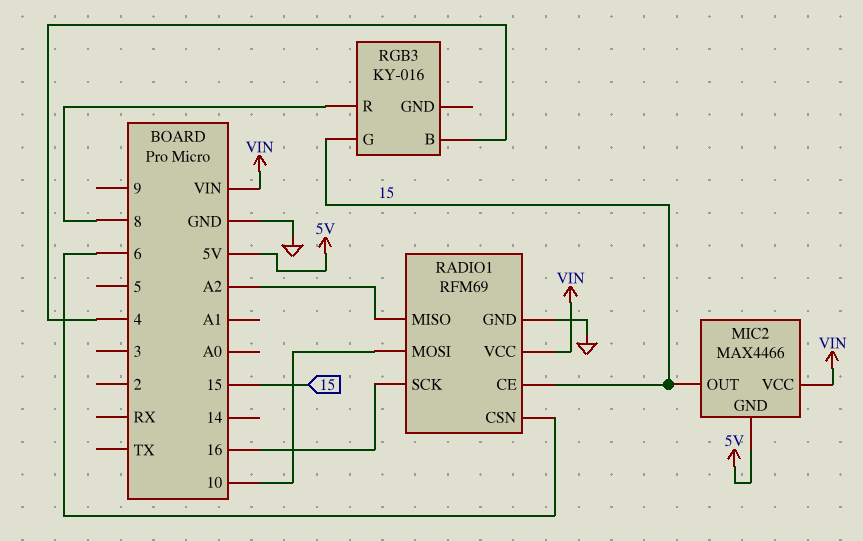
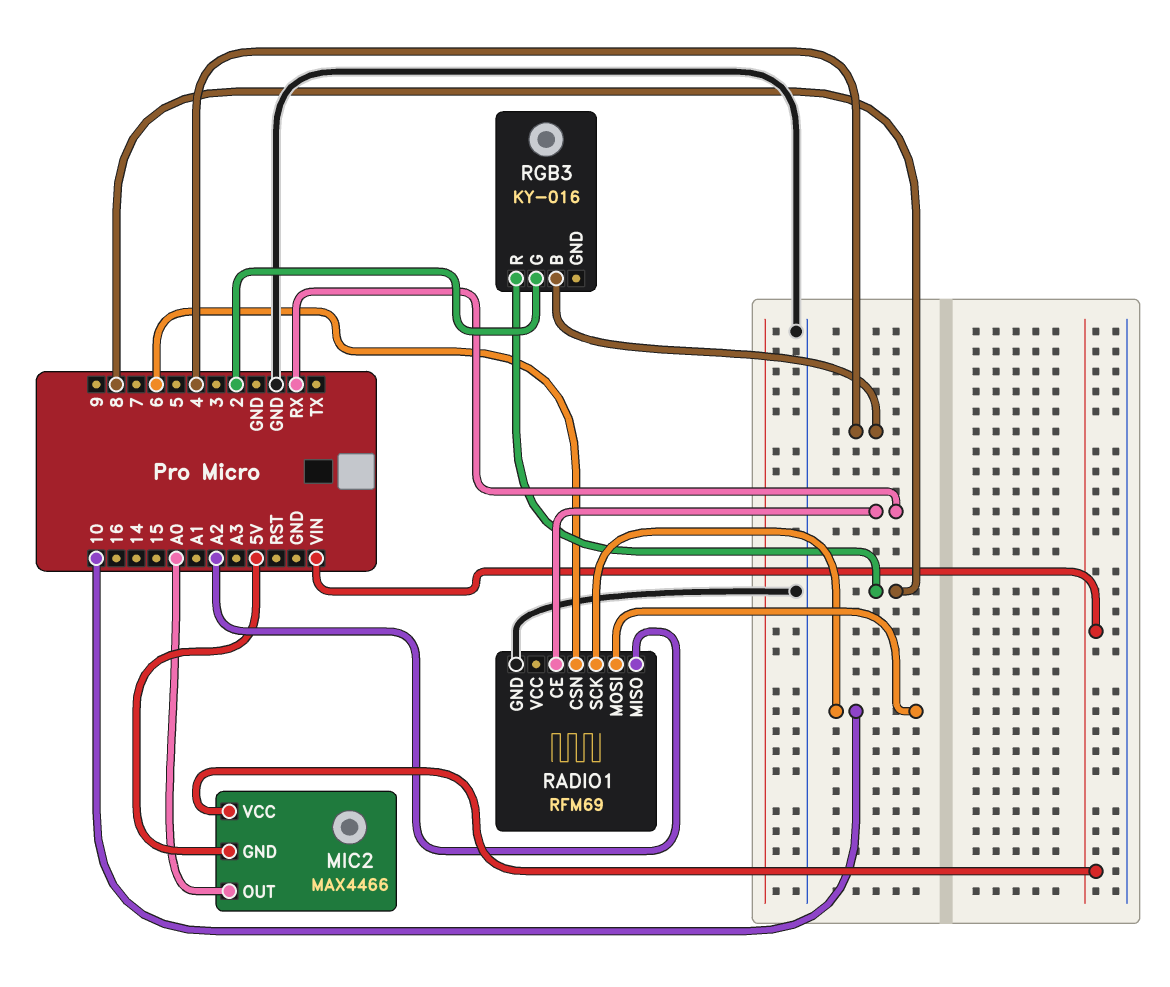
MIC2 pin OUT: 15 -> A0
RADIO1 pin CE: 15 -> RX
RADIO1 pin SCK: 16 -> 10
RADIO1 pin VCC: VIN -> none
RGB3 pin G: 15 -> 2

